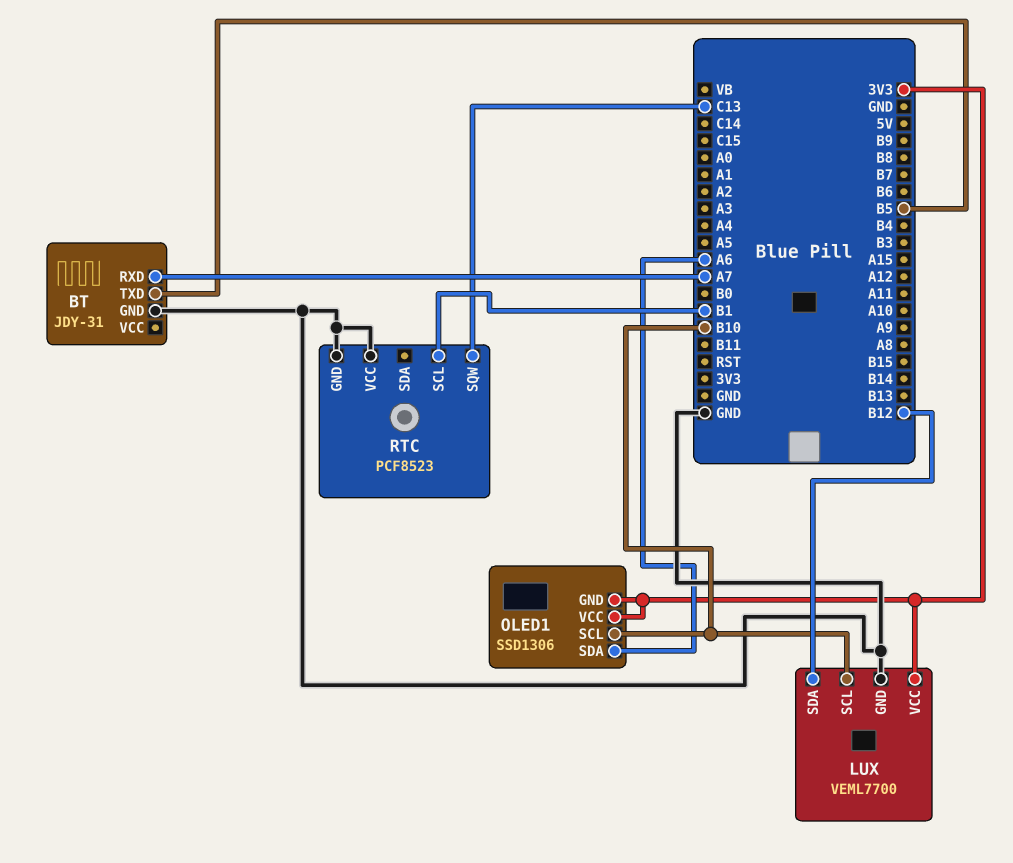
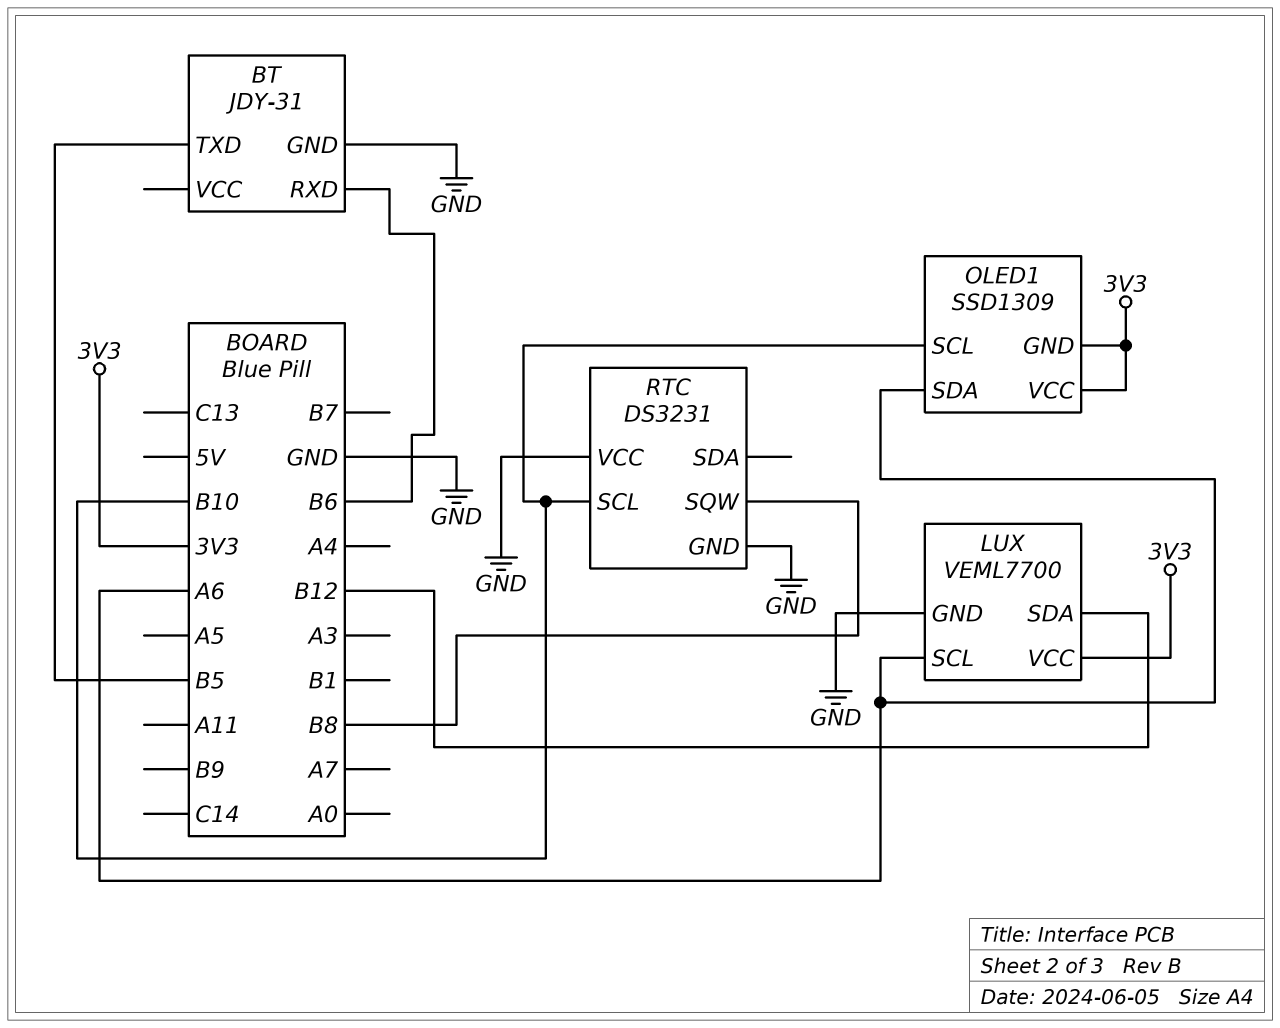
BT pin RXD: A7 -> B6
LUX pin SCL: B10 -> A6
OLED1: SSD1306 -> SSD1309
RTC: PCF8523 -> DS3231
RTC pin SCL: B1 -> B10
RTC pin SQW: C13 -> B8

